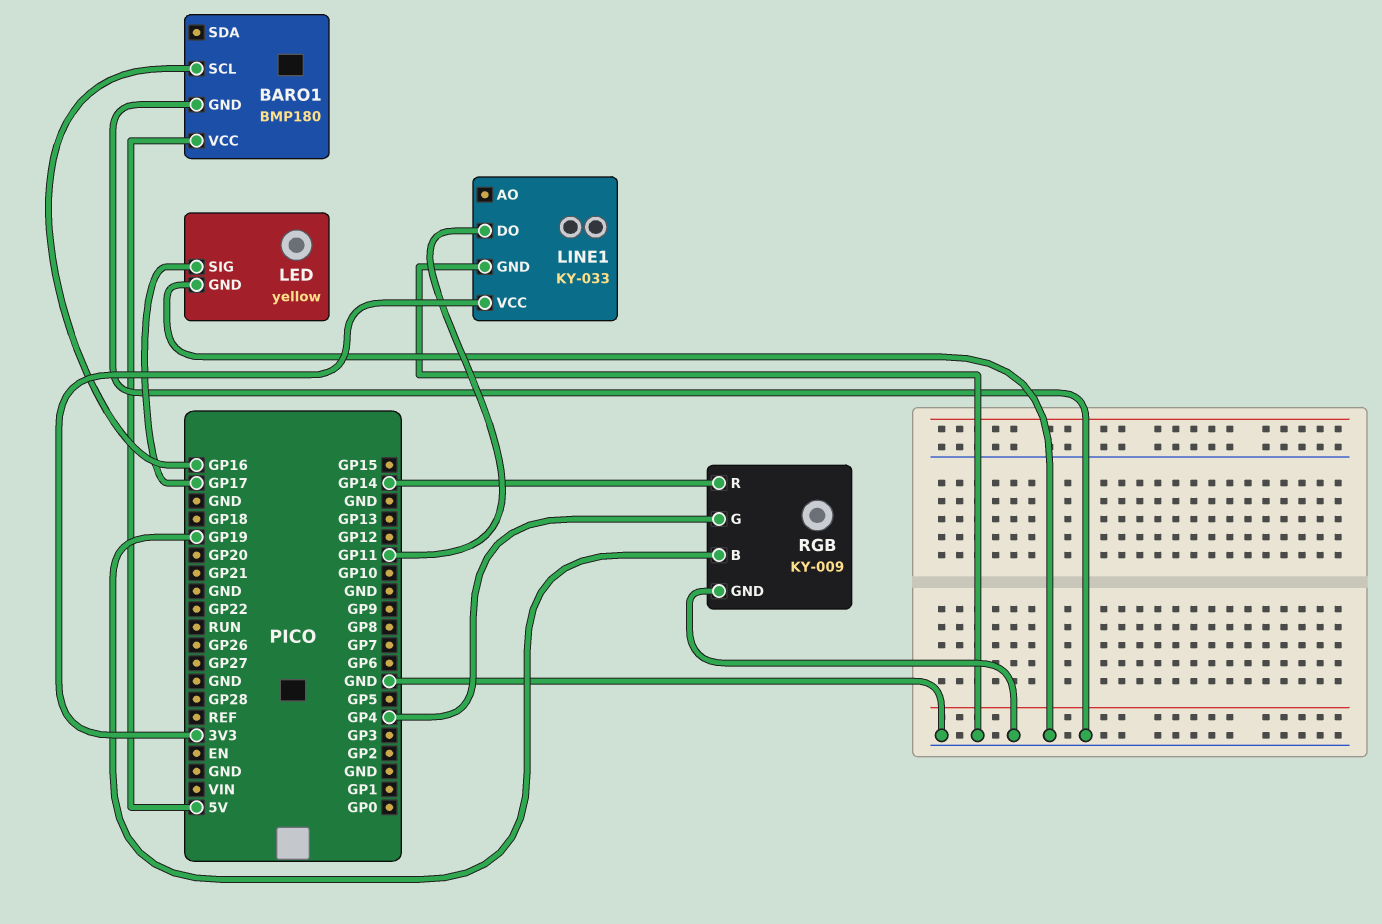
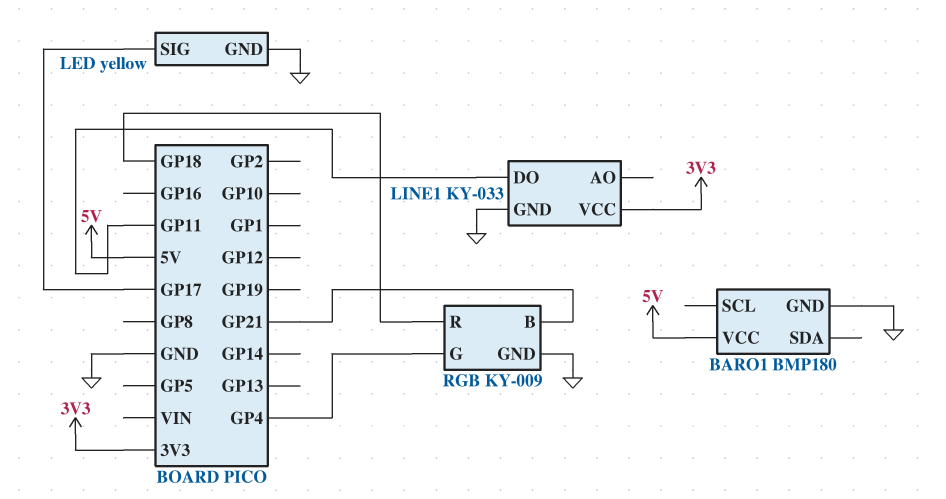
BARO1 pin SCL: GP16 -> none
RGB pin B: GP19 -> GP21
RGB pin R: GP14 -> GP18

